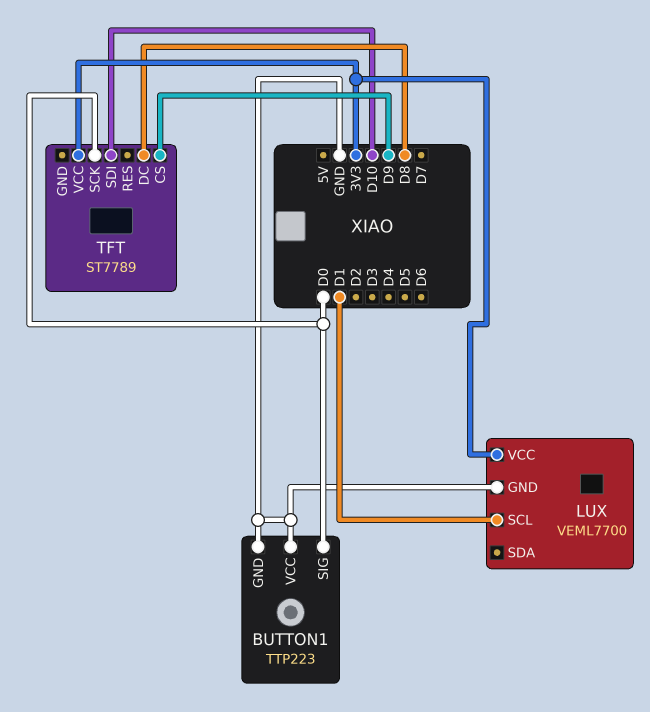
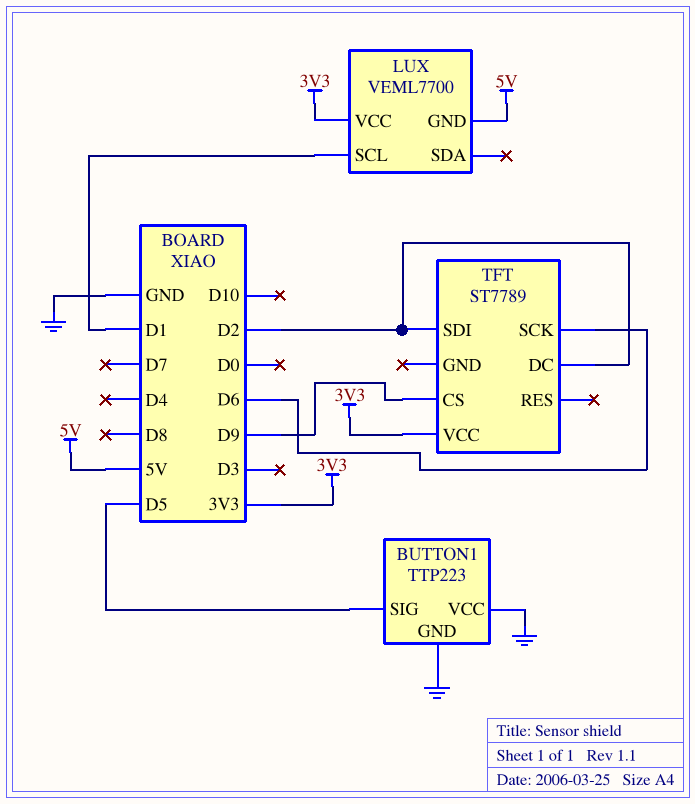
BUTTON1 pin SIG: D0 -> D5
LUX pin GND: GND -> 5V
TFT pin DC: D8 -> D2
TFT pin SCK: D0 -> D6
TFT pin SDI: D10 -> D2

